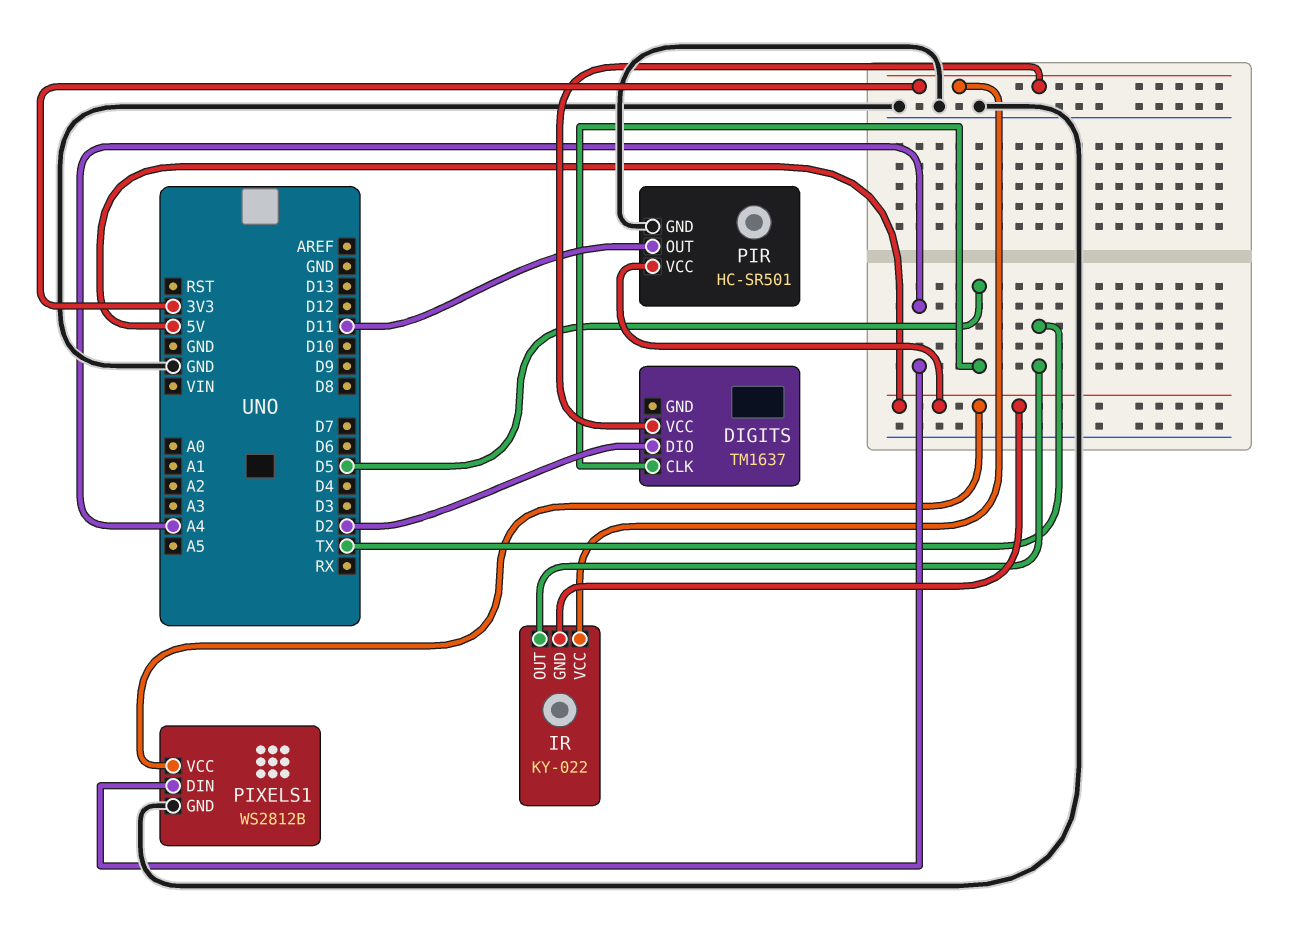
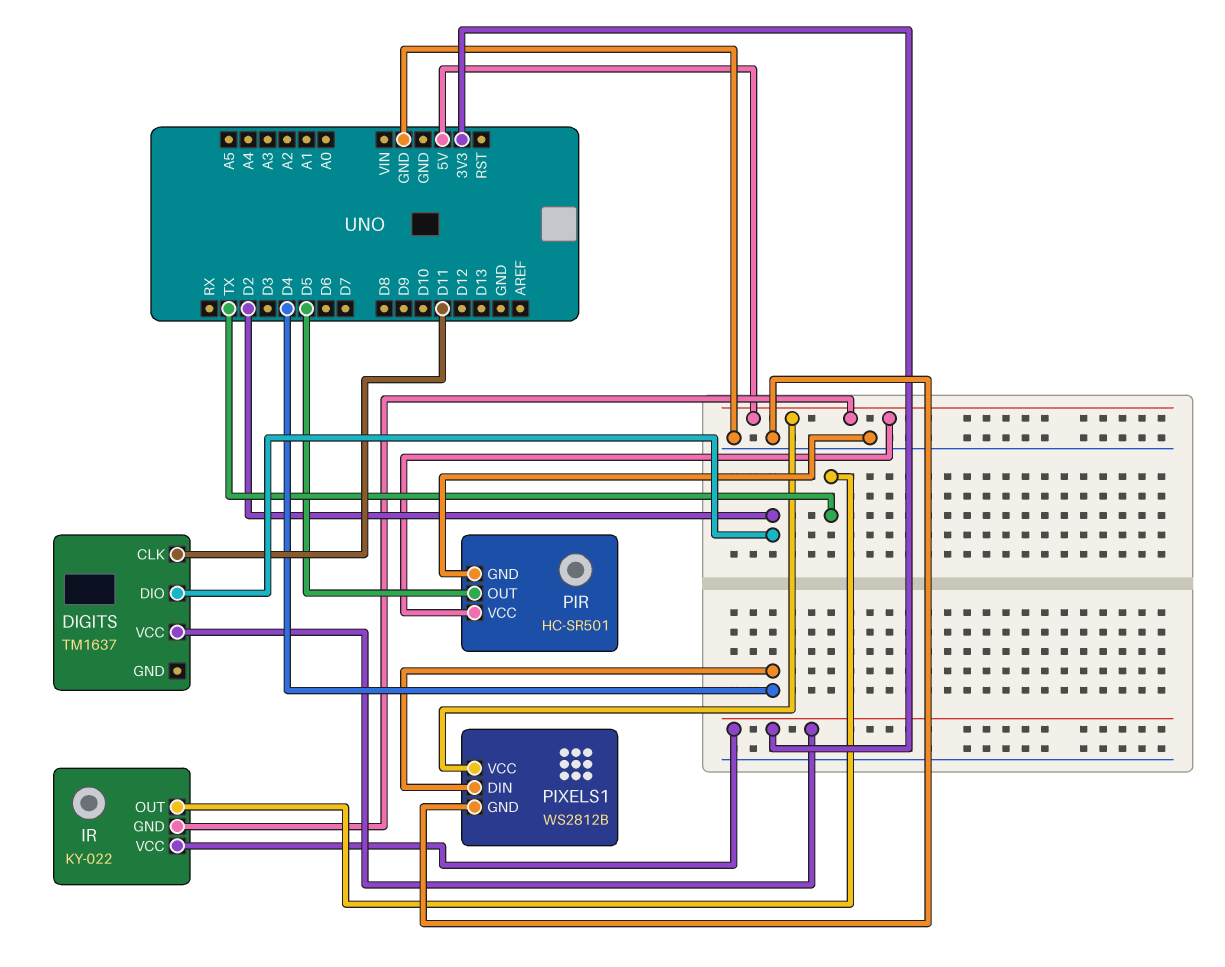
DIGITS pin CLK: D5 -> D11
PIR pin OUT: D11 -> D5
PIXELS1 pin DIN: A4 -> D4

